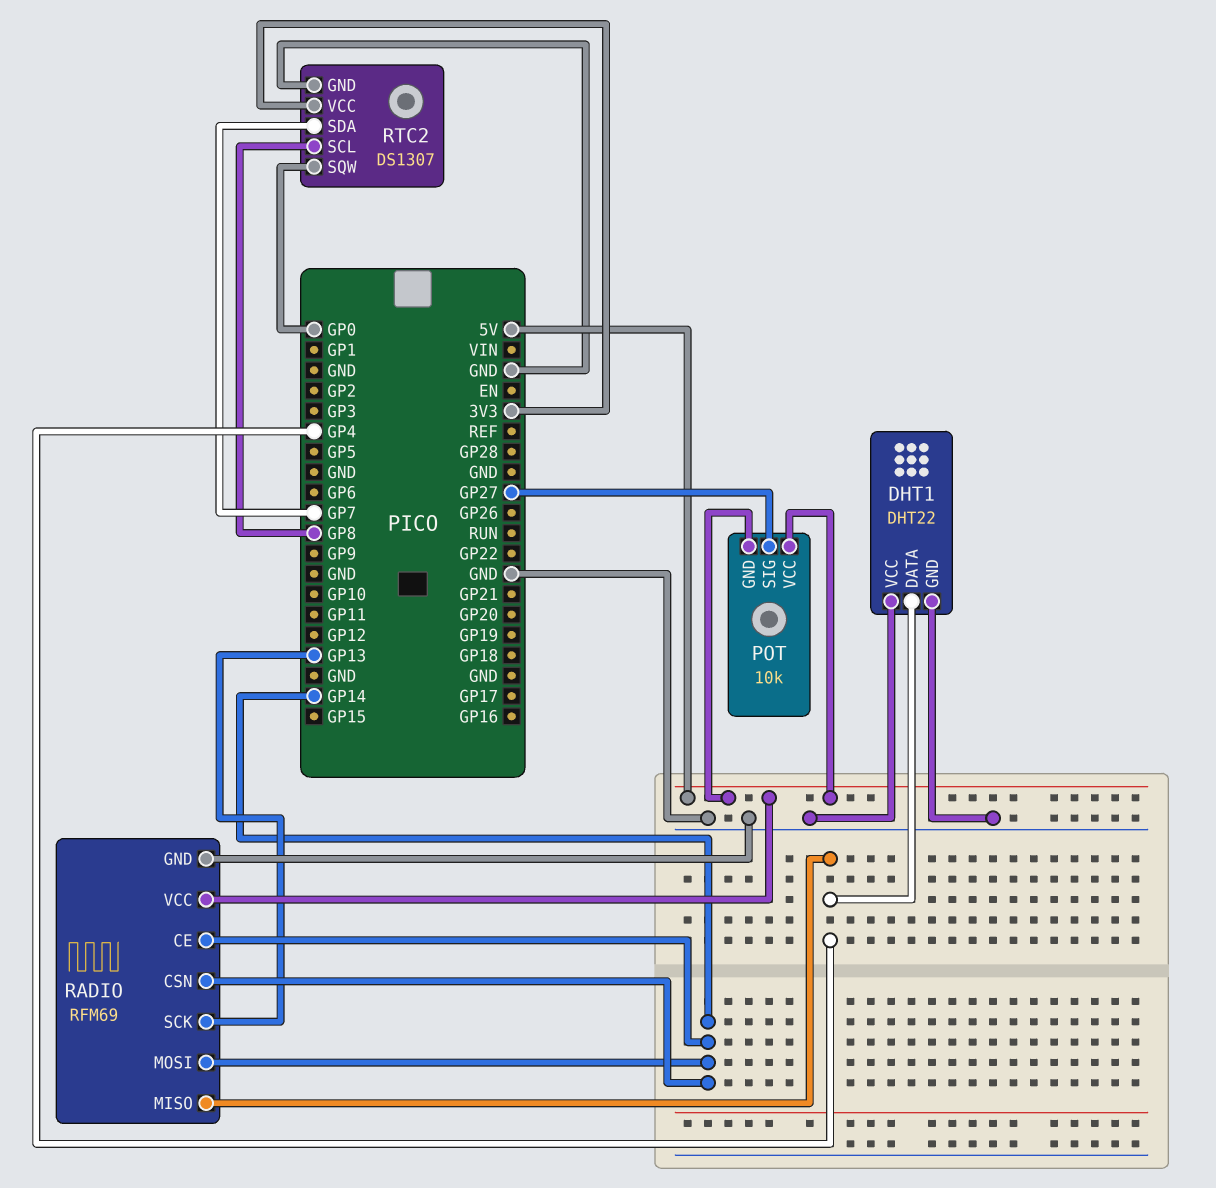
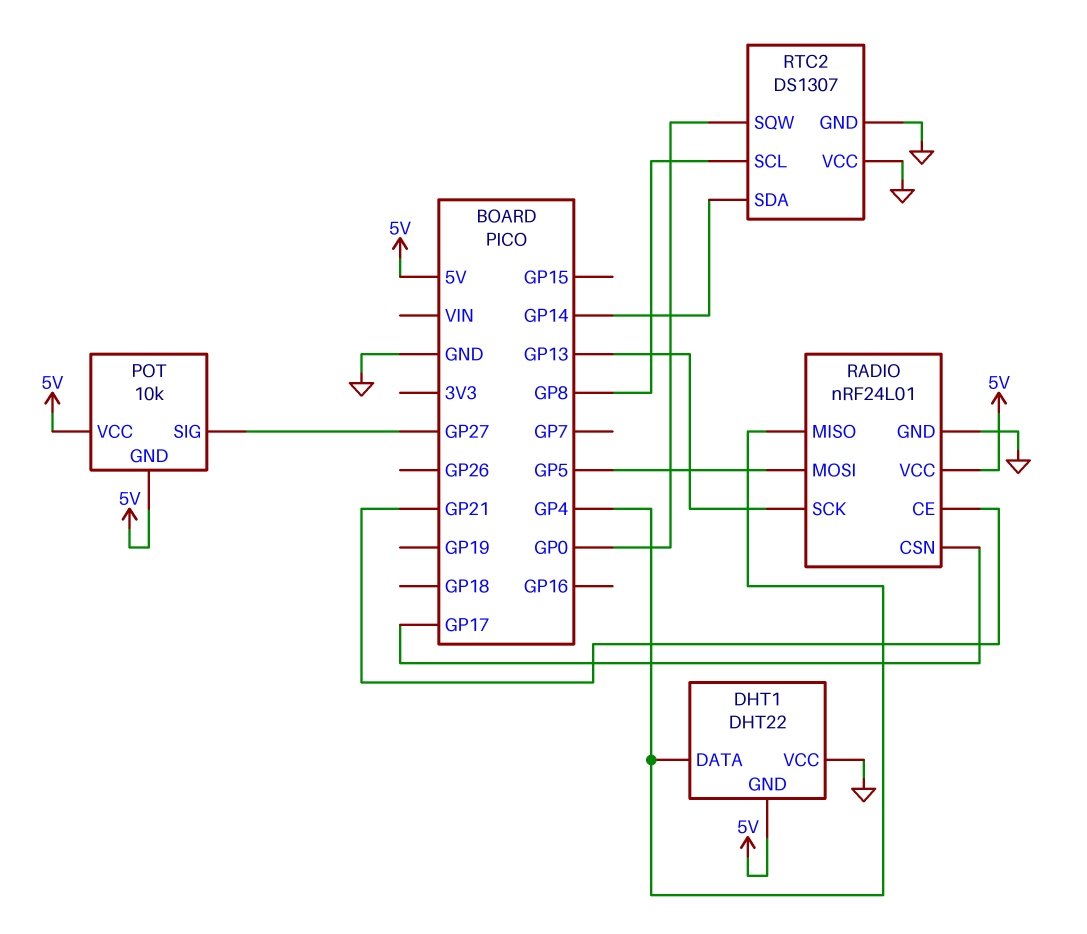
DHT1 pin GND: GND -> 5V
RADIO: RFM69 -> nRF24L01
RADIO pin CE: GP14 -> GP21
RADIO pin CSN: GP14 -> GP17
RADIO pin MOSI: GP14 -> GP5
RTC2 pin SDA: GP7 -> GP14
RTC2 pin VCC: 3V3 -> GND

